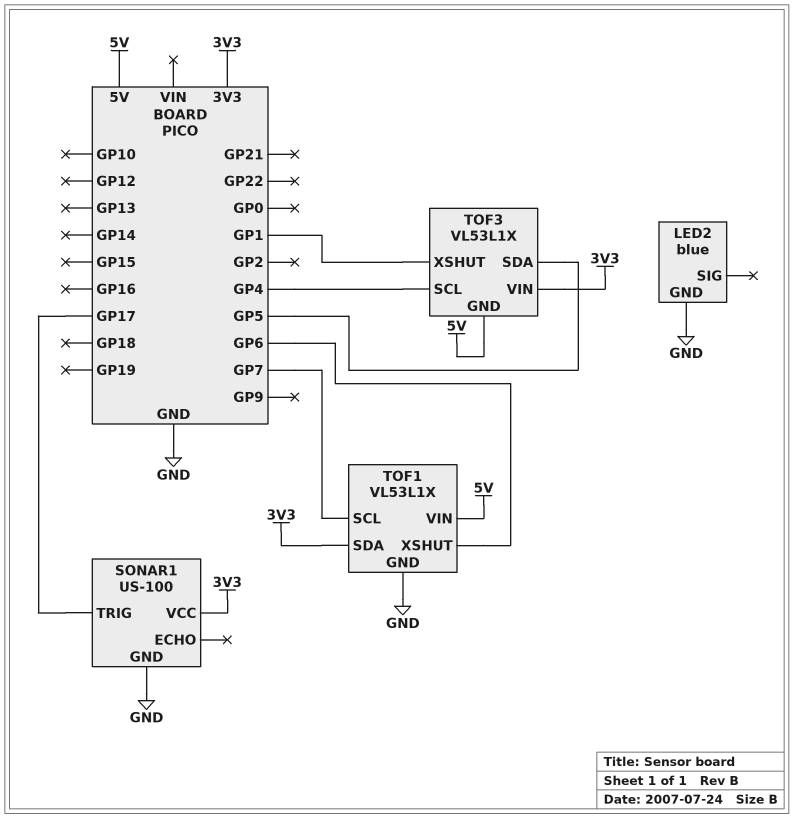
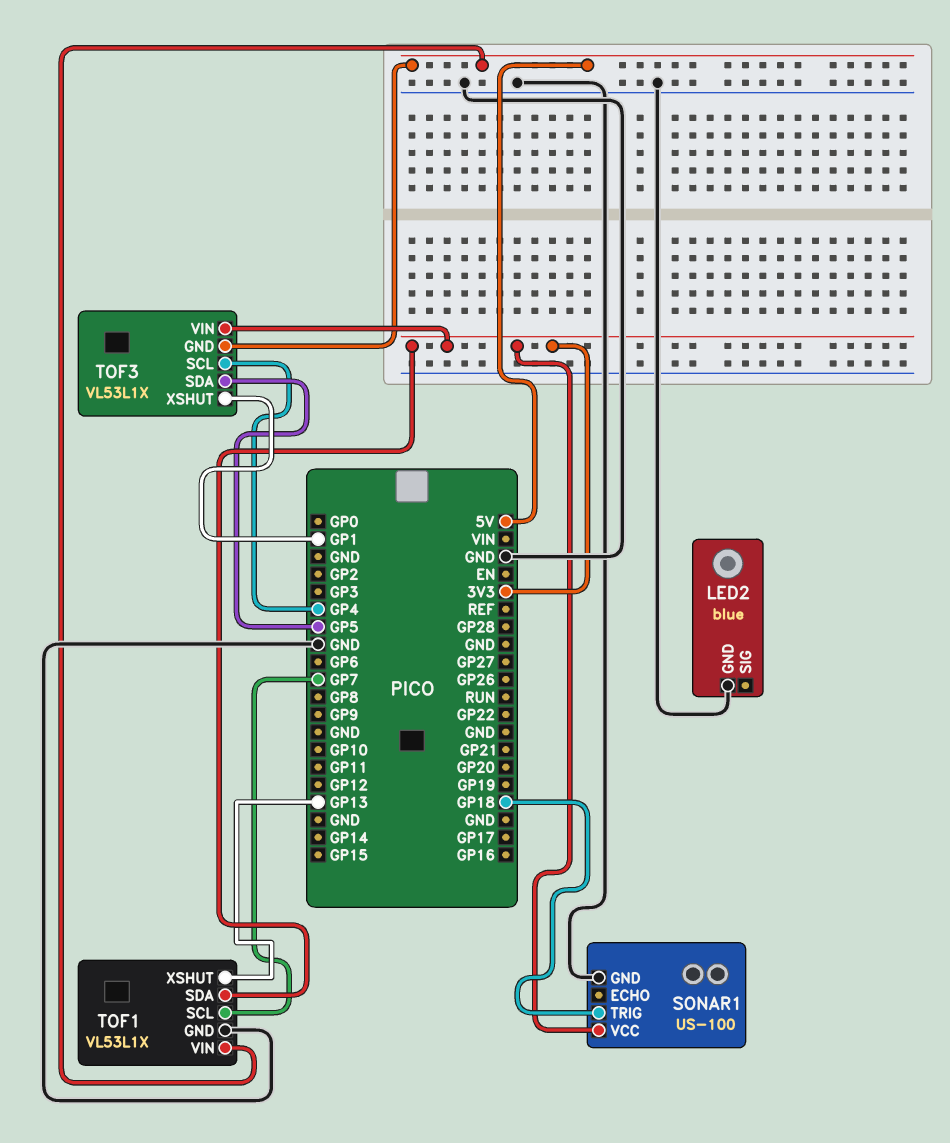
SONAR1 pin TRIG: GP17 -> GP18
TOF1 pin XSHUT: GP6 -> GP13

